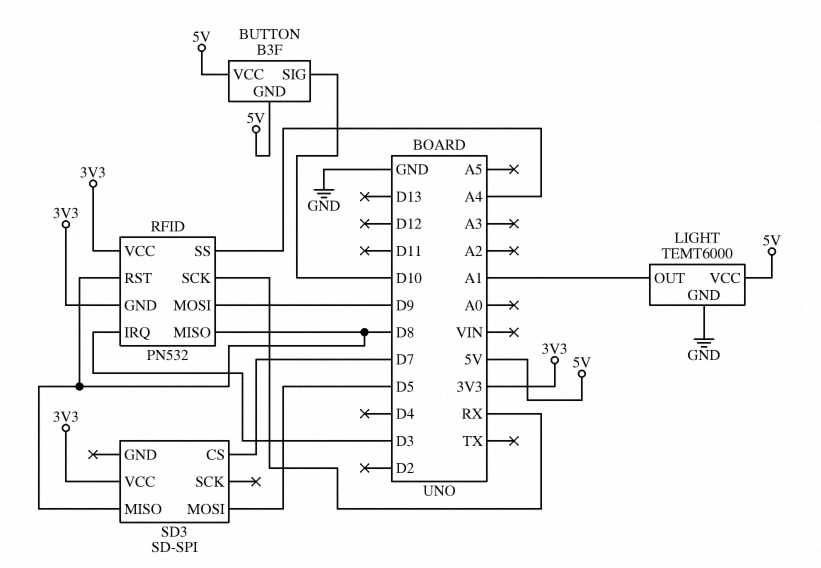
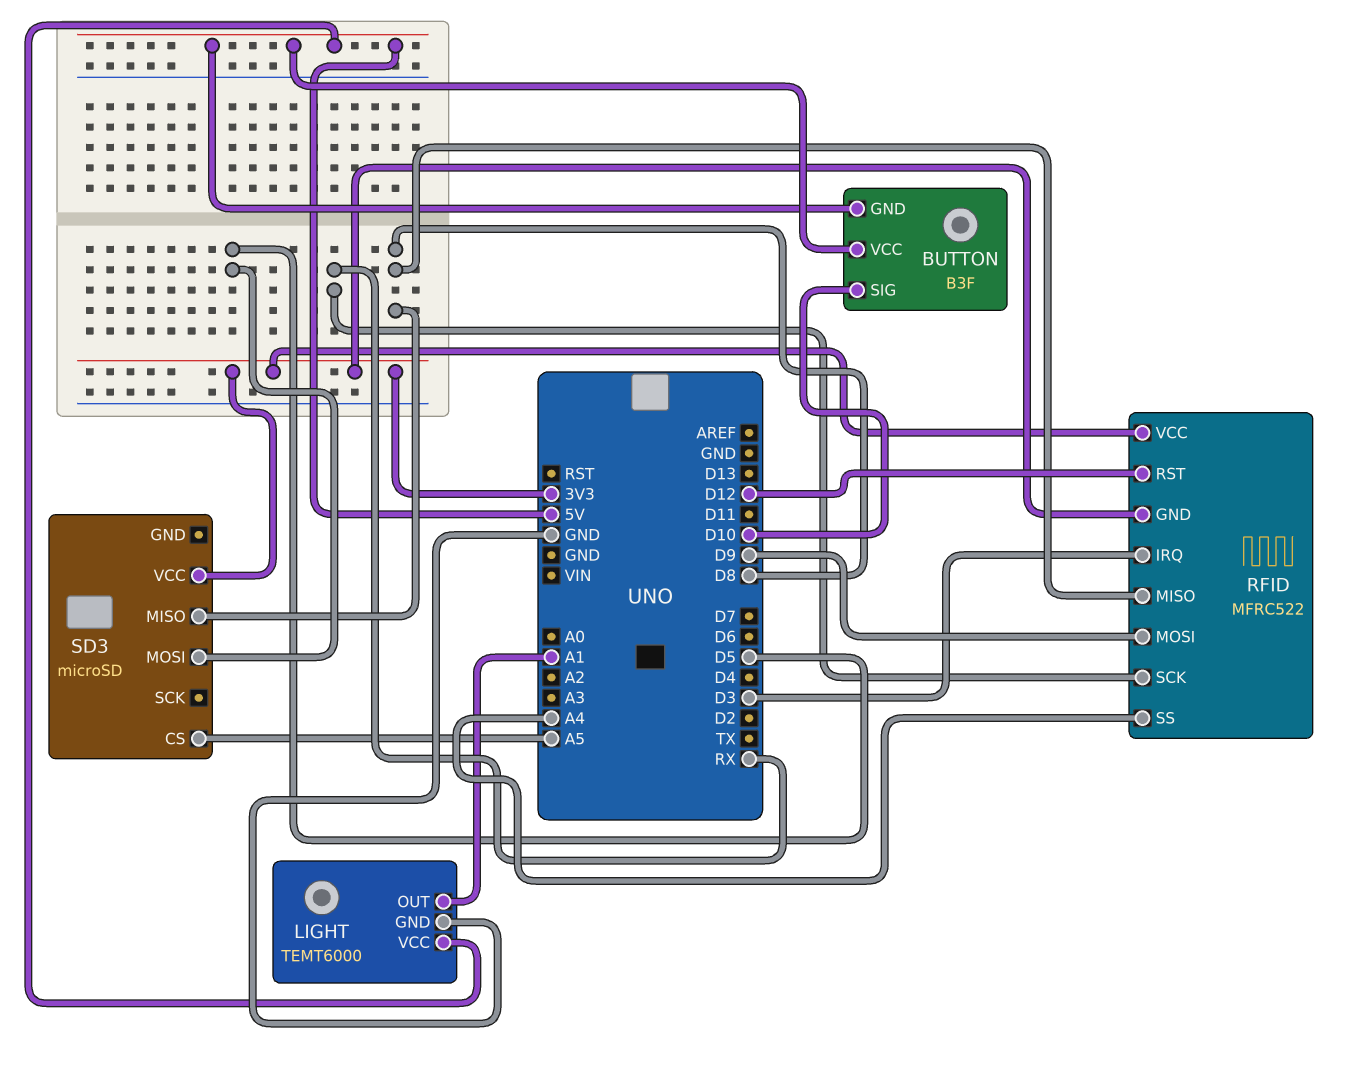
RFID: PN532 -> MFRC522
RFID pin RST: D8 -> D12
SD3: SD-SPI -> microSD
SD3 pin CS: D7 -> A5

